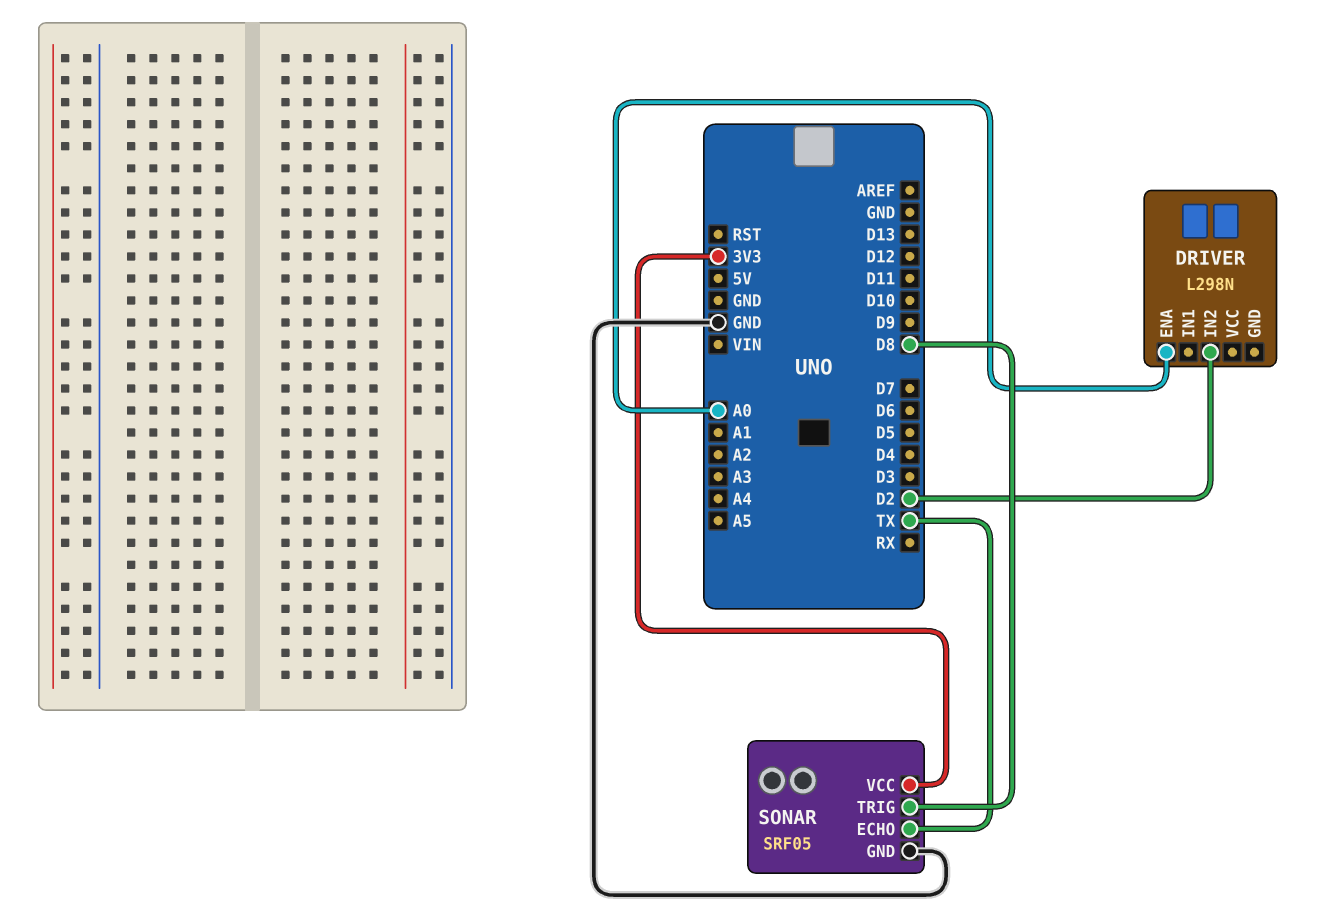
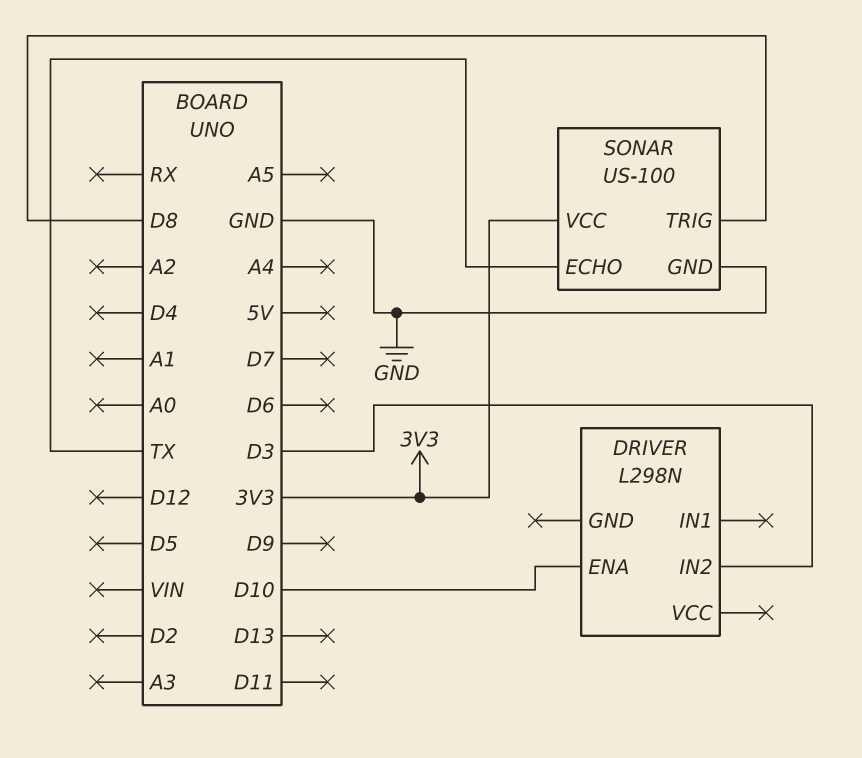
DRIVER pin ENA: A0 -> D10
DRIVER pin IN2: D2 -> D3
SONAR: SRF05 -> US-100

